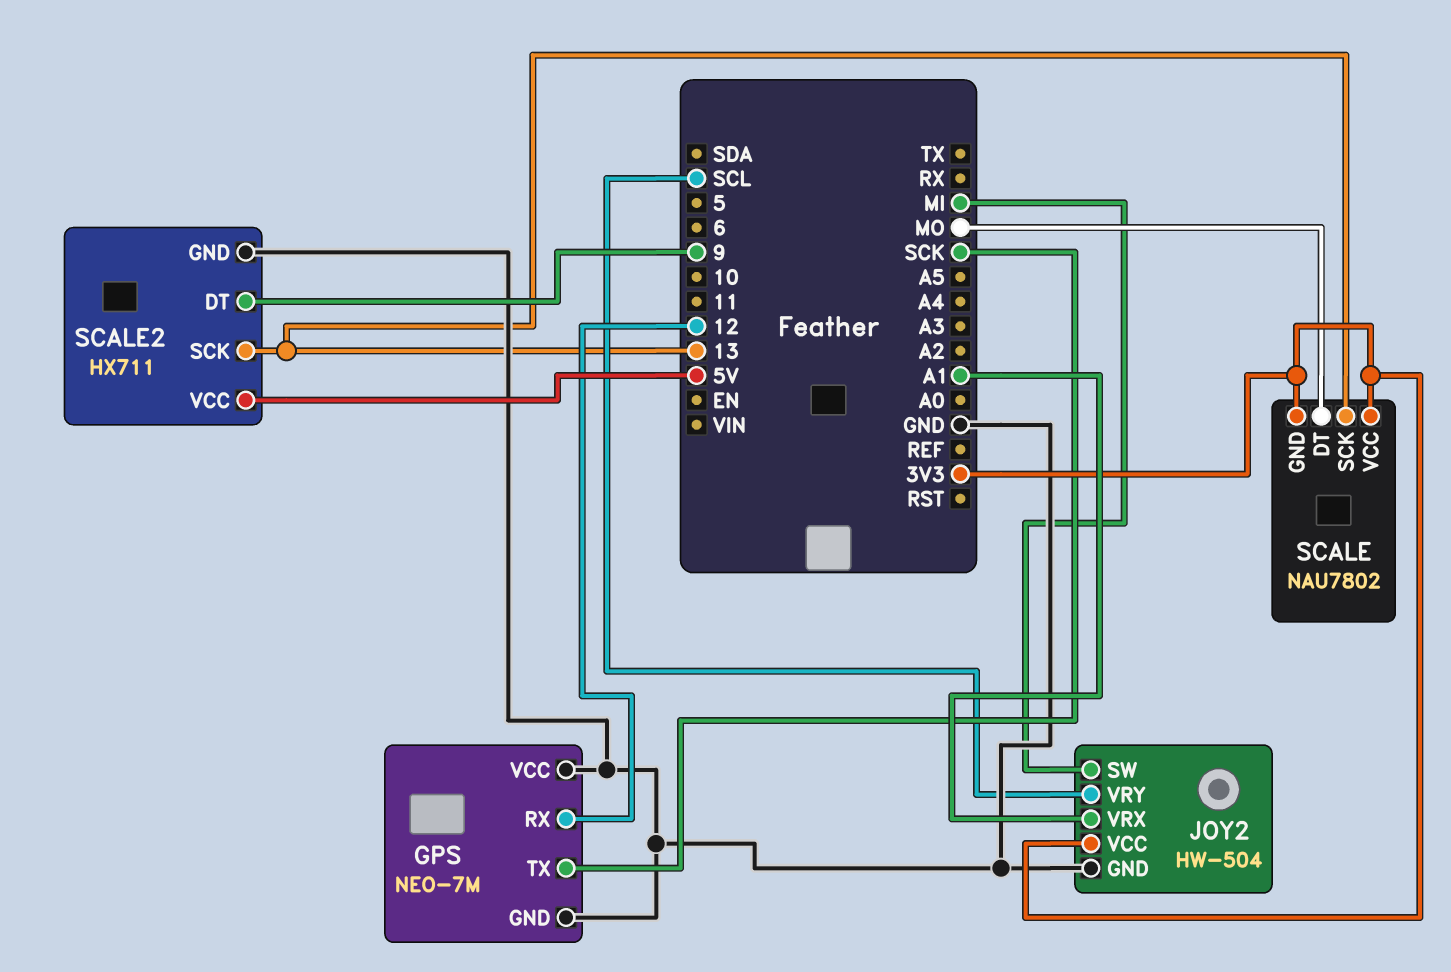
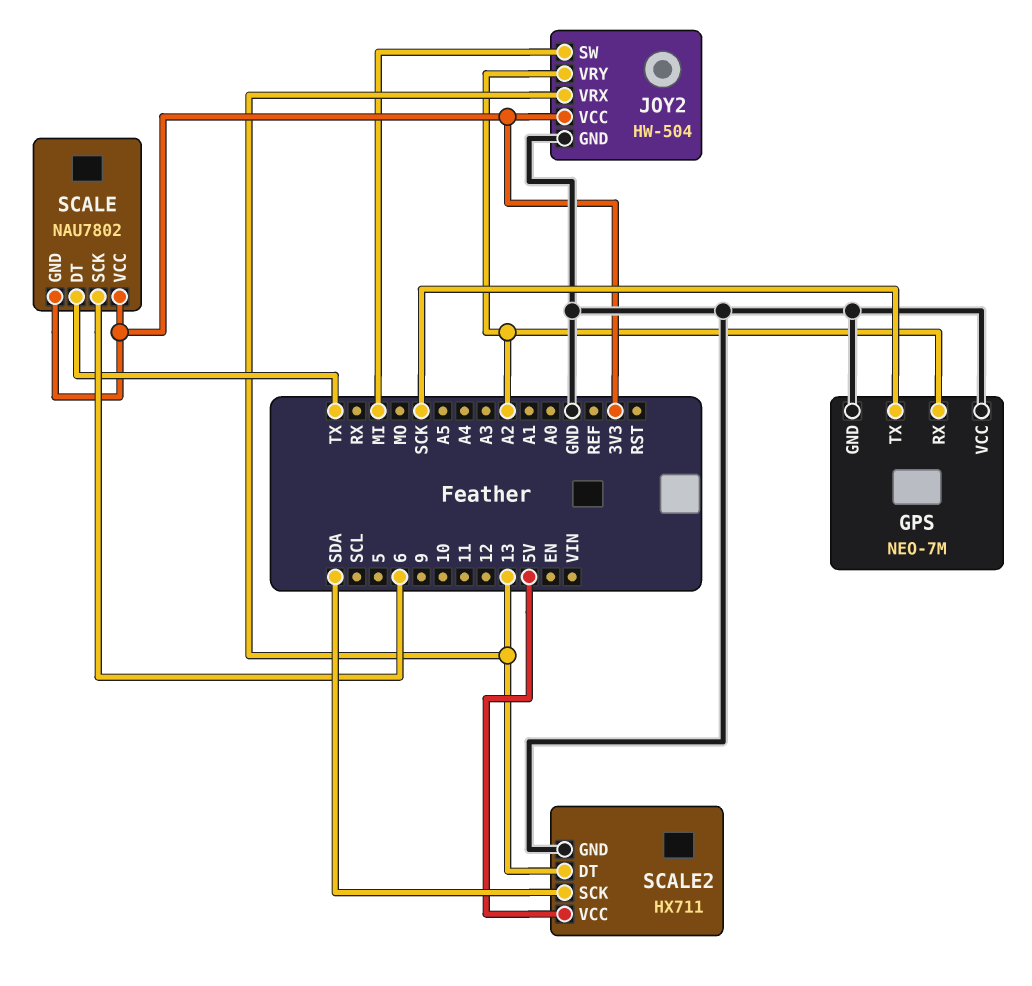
GPS pin RX: 12 -> A2
JOY2 pin VRX: A1 -> 13
JOY2 pin VRY: SCL -> A2
SCALE pin DT: MO -> TX
SCALE pin SCK: 13 -> 6
SCALE2 pin DT: 9 -> 13
SCALE2 pin SCK: 13 -> SDA

